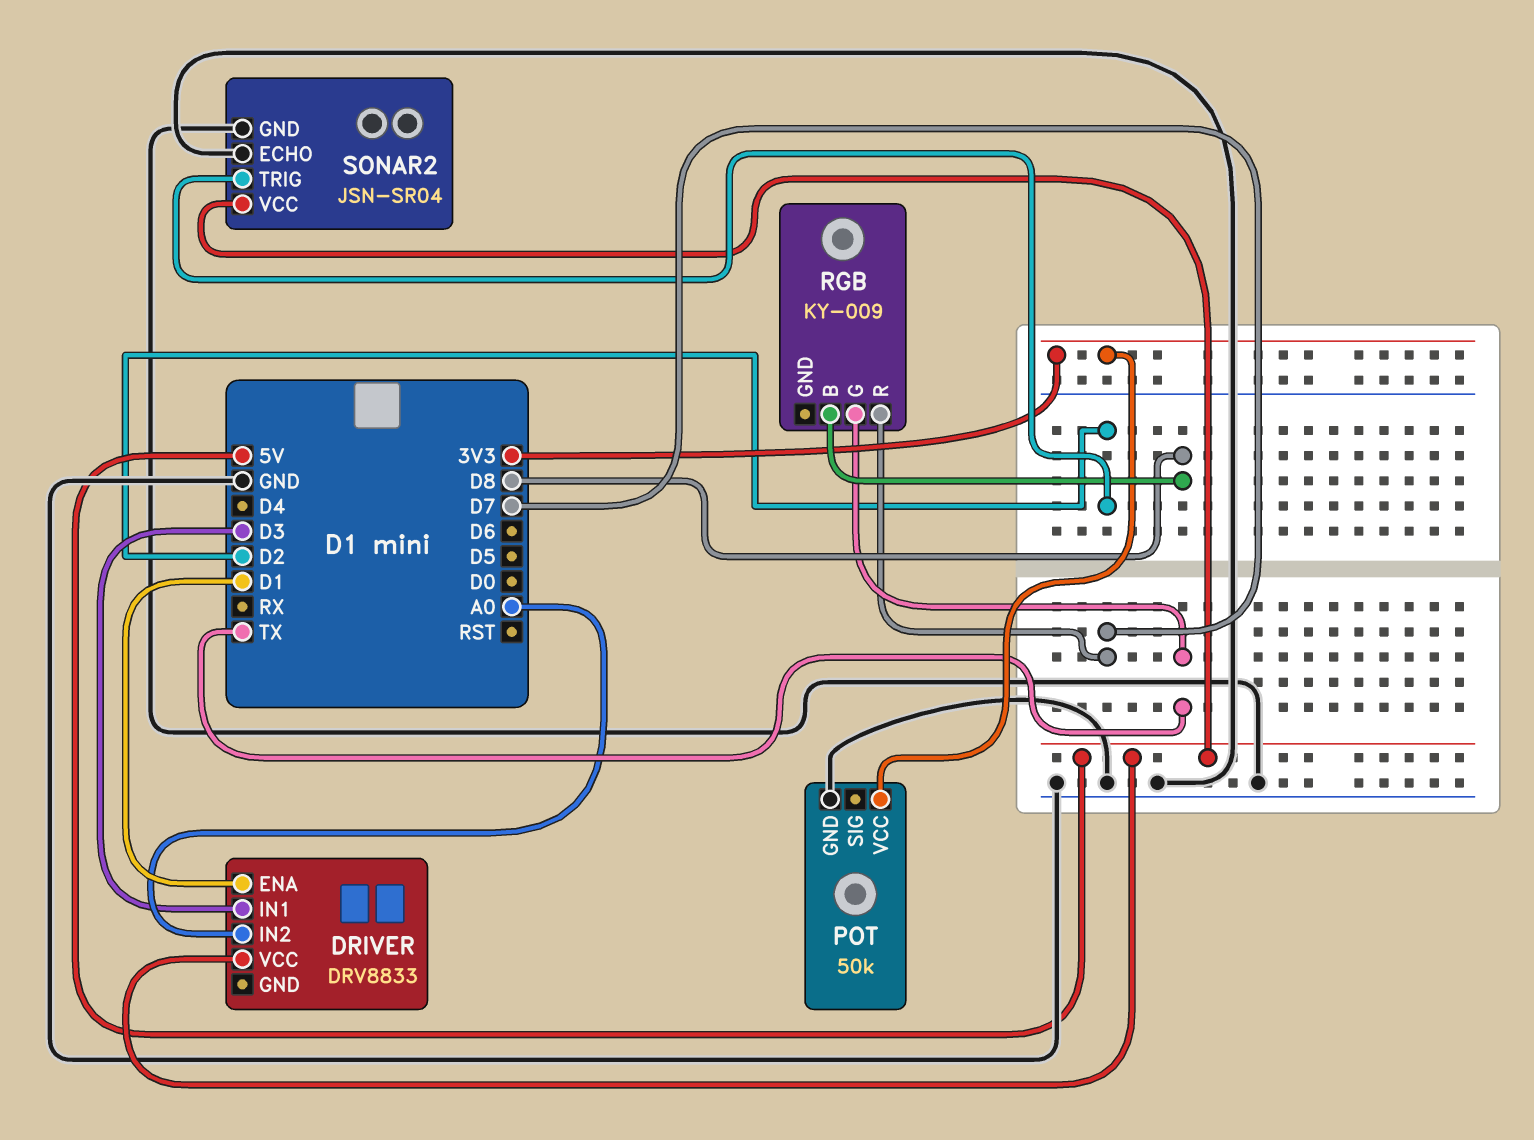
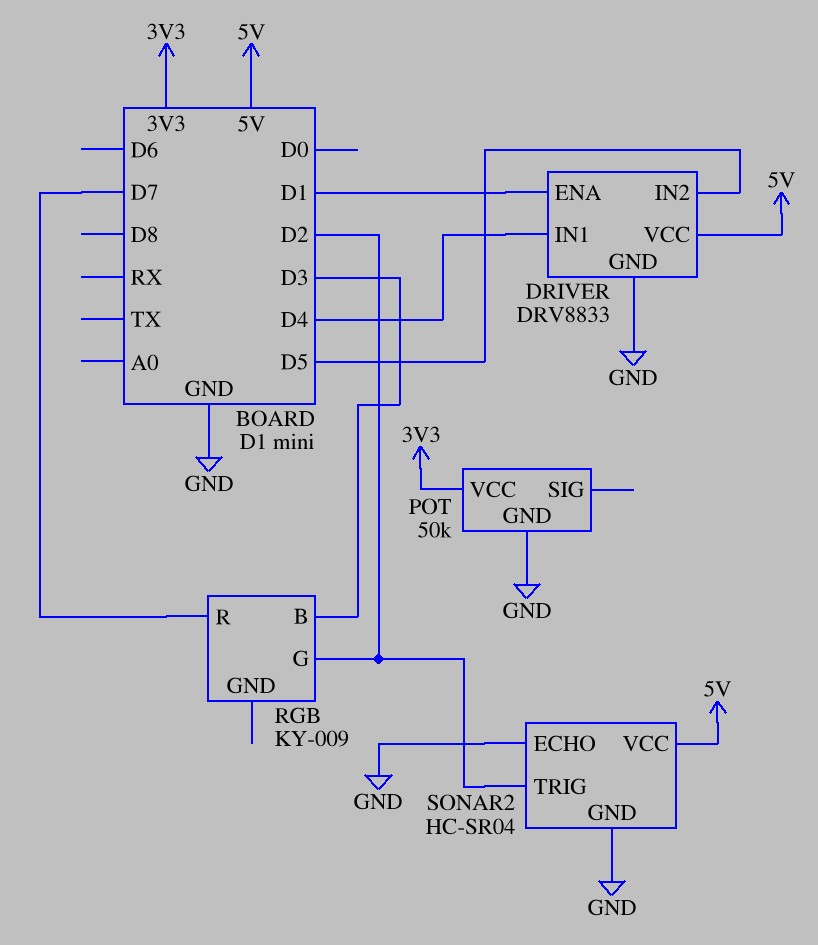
DRIVER pin GND: none -> GND
DRIVER pin IN1: D3 -> D4
DRIVER pin IN2: A0 -> D5
RGB pin B: D8 -> D3
RGB pin G: TX -> D2
SONAR2: JSN-SR04 -> HC-SR04

